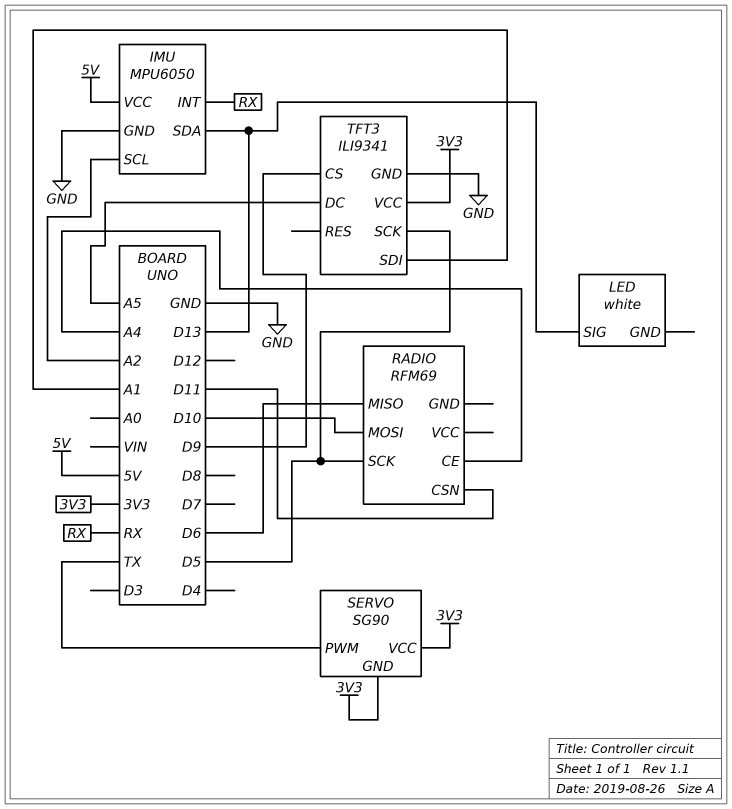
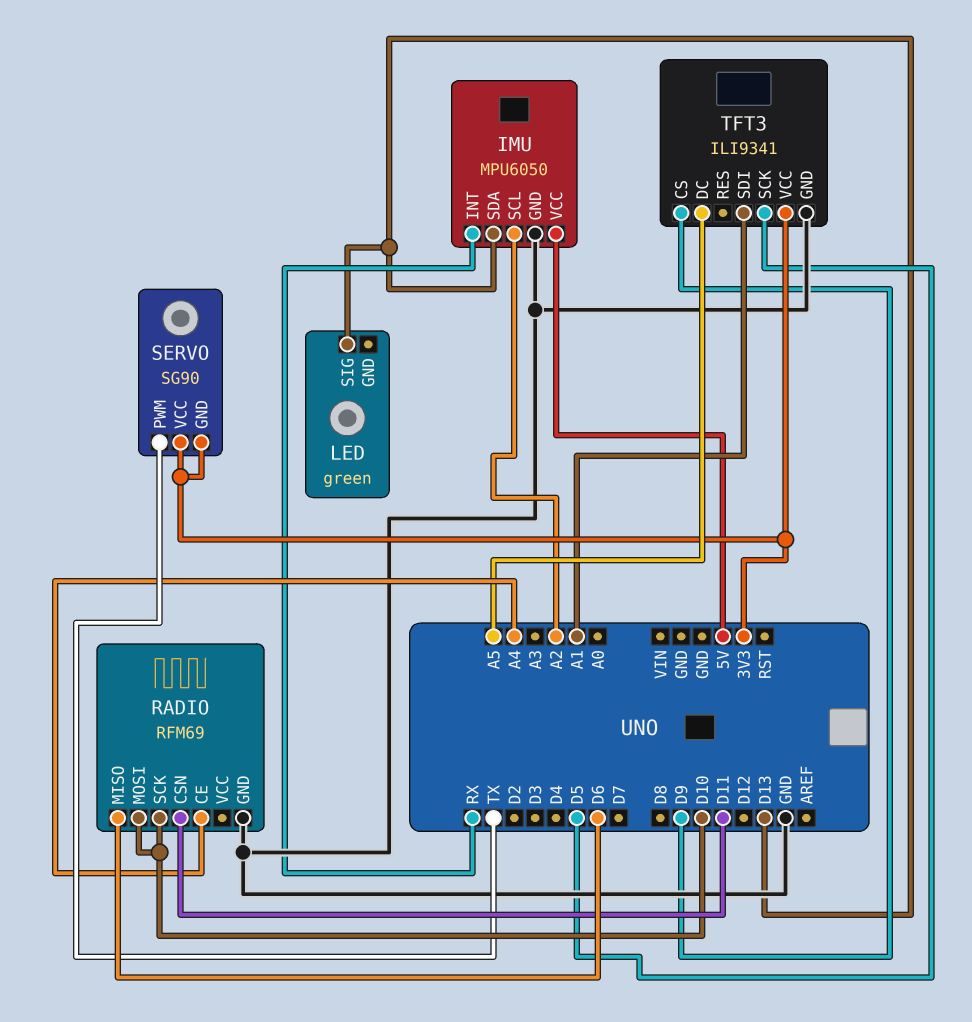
LED: white -> green
RADIO pin GND: none -> GND
RADIO pin SCK: D5 -> D10

